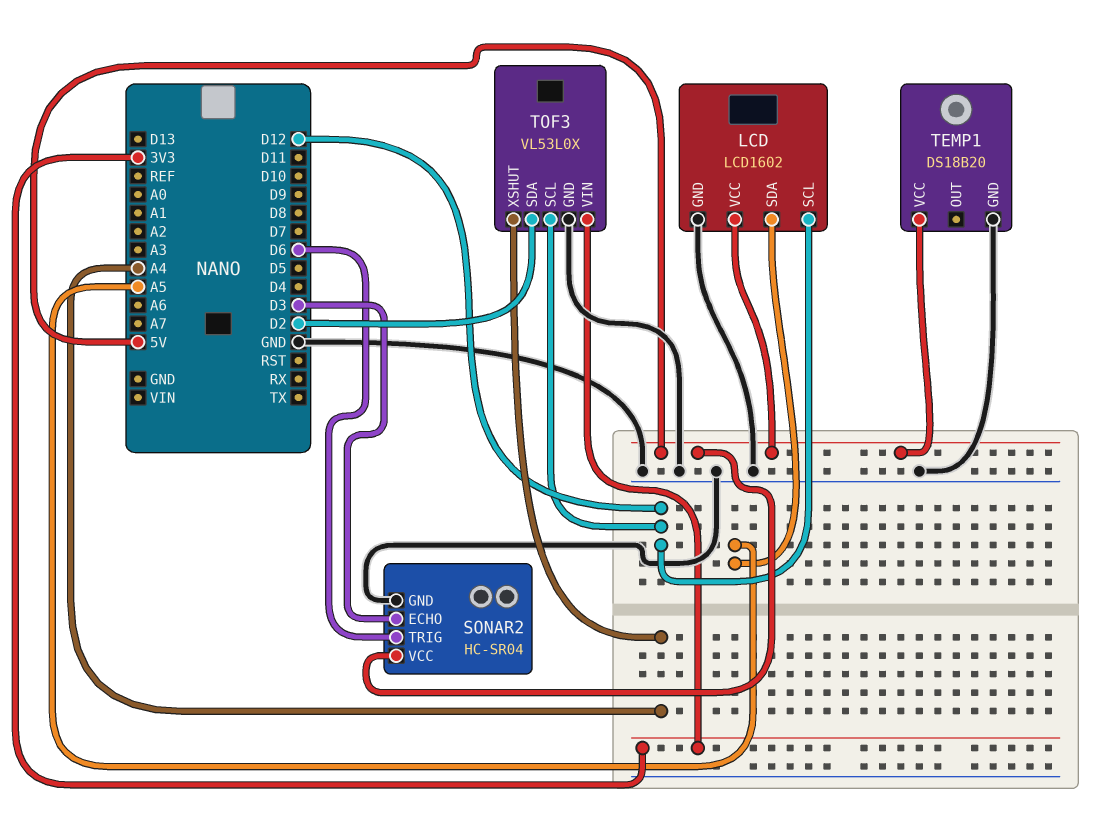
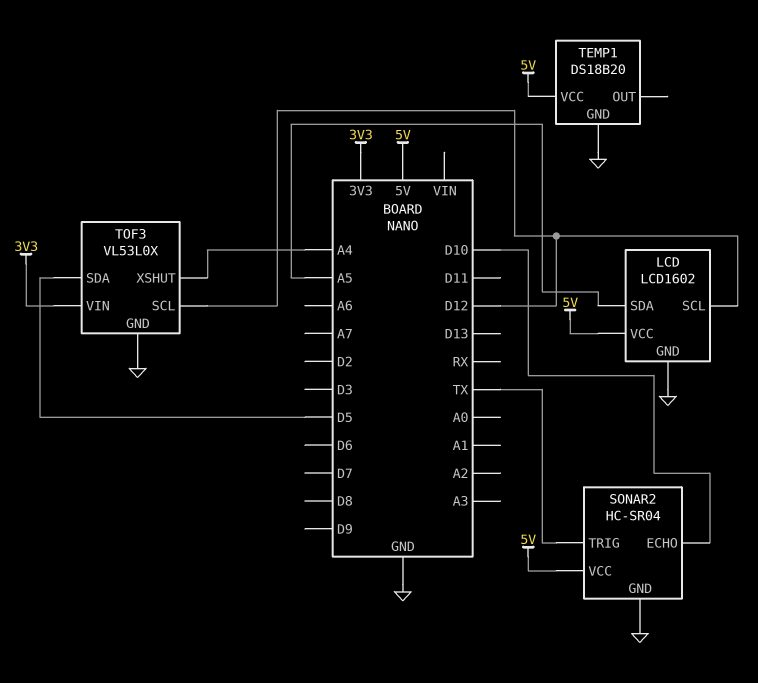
SONAR2 pin ECHO: D3 -> D10
SONAR2 pin TRIG: D6 -> TX
TOF3 pin SDA: D2 -> D5

